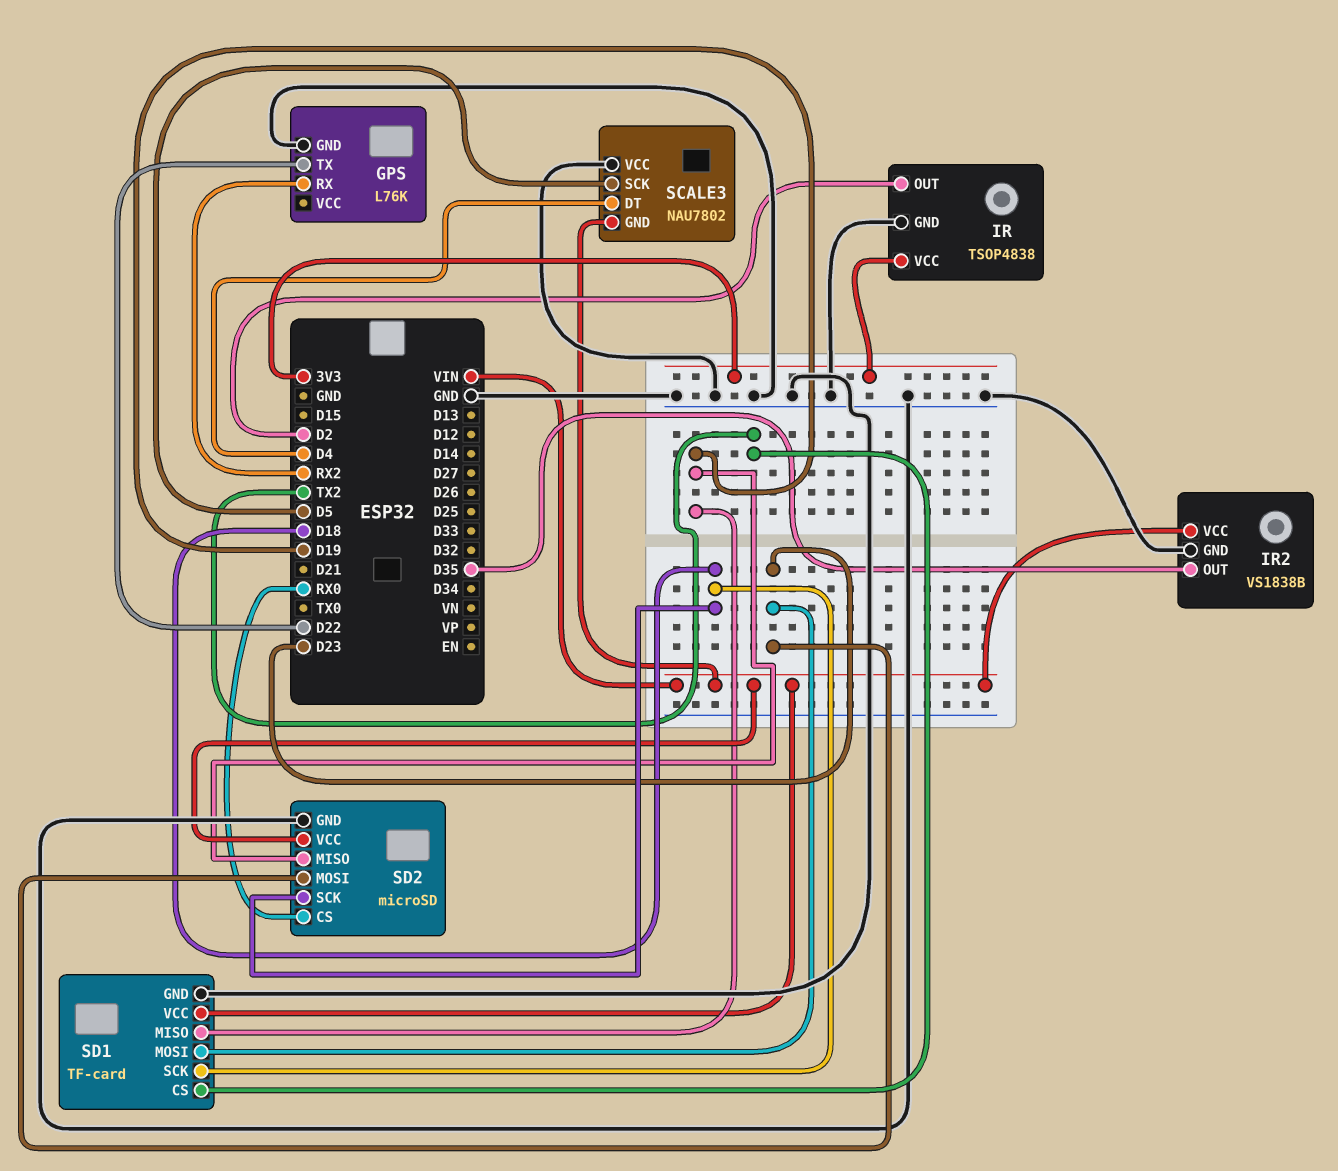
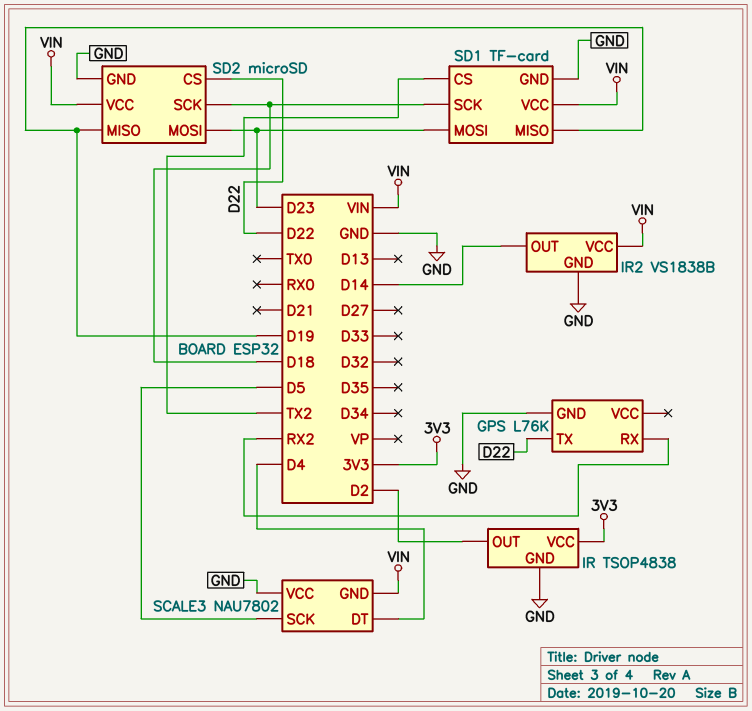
IR2 pin OUT: D35 -> D14
SD2 pin CS: RX0 -> D22

